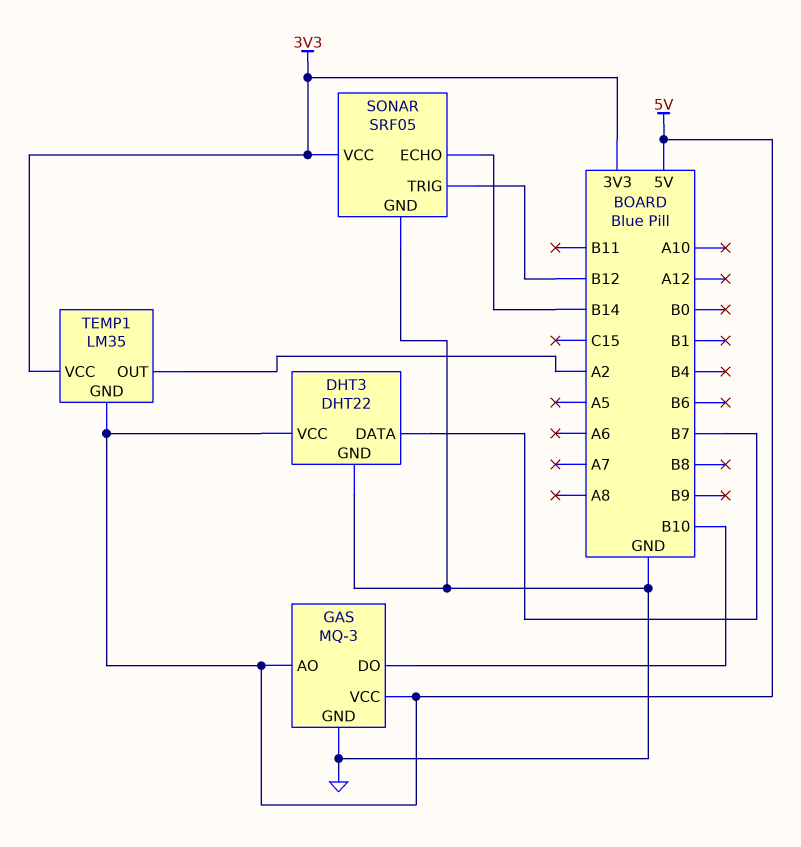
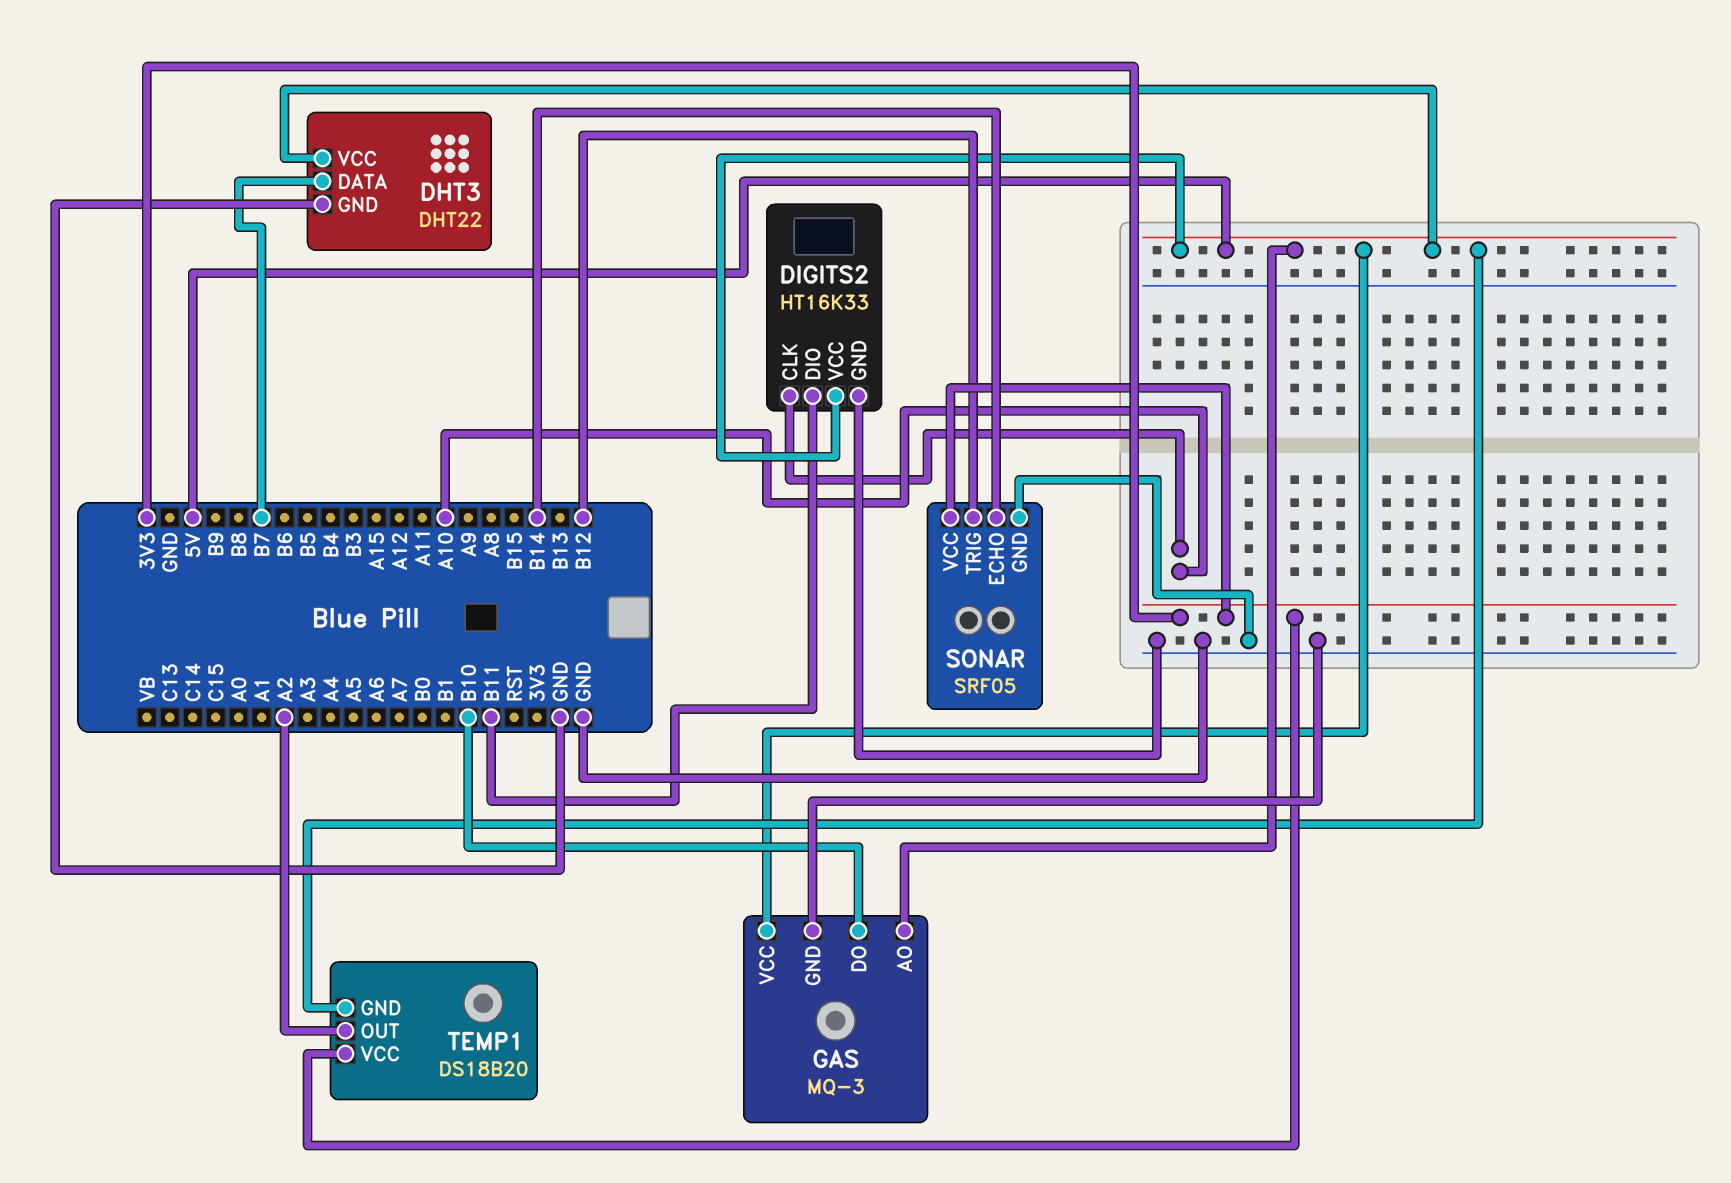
DIGITS2: none -> HT16K33
DIGITS2 pin CLK: none -> A10
DIGITS2 pin DIO: none -> B11
DIGITS2 pin GND: none -> GND
DIGITS2 pin VCC: none -> 5V
TEMP1: LM35 -> DS18B20

